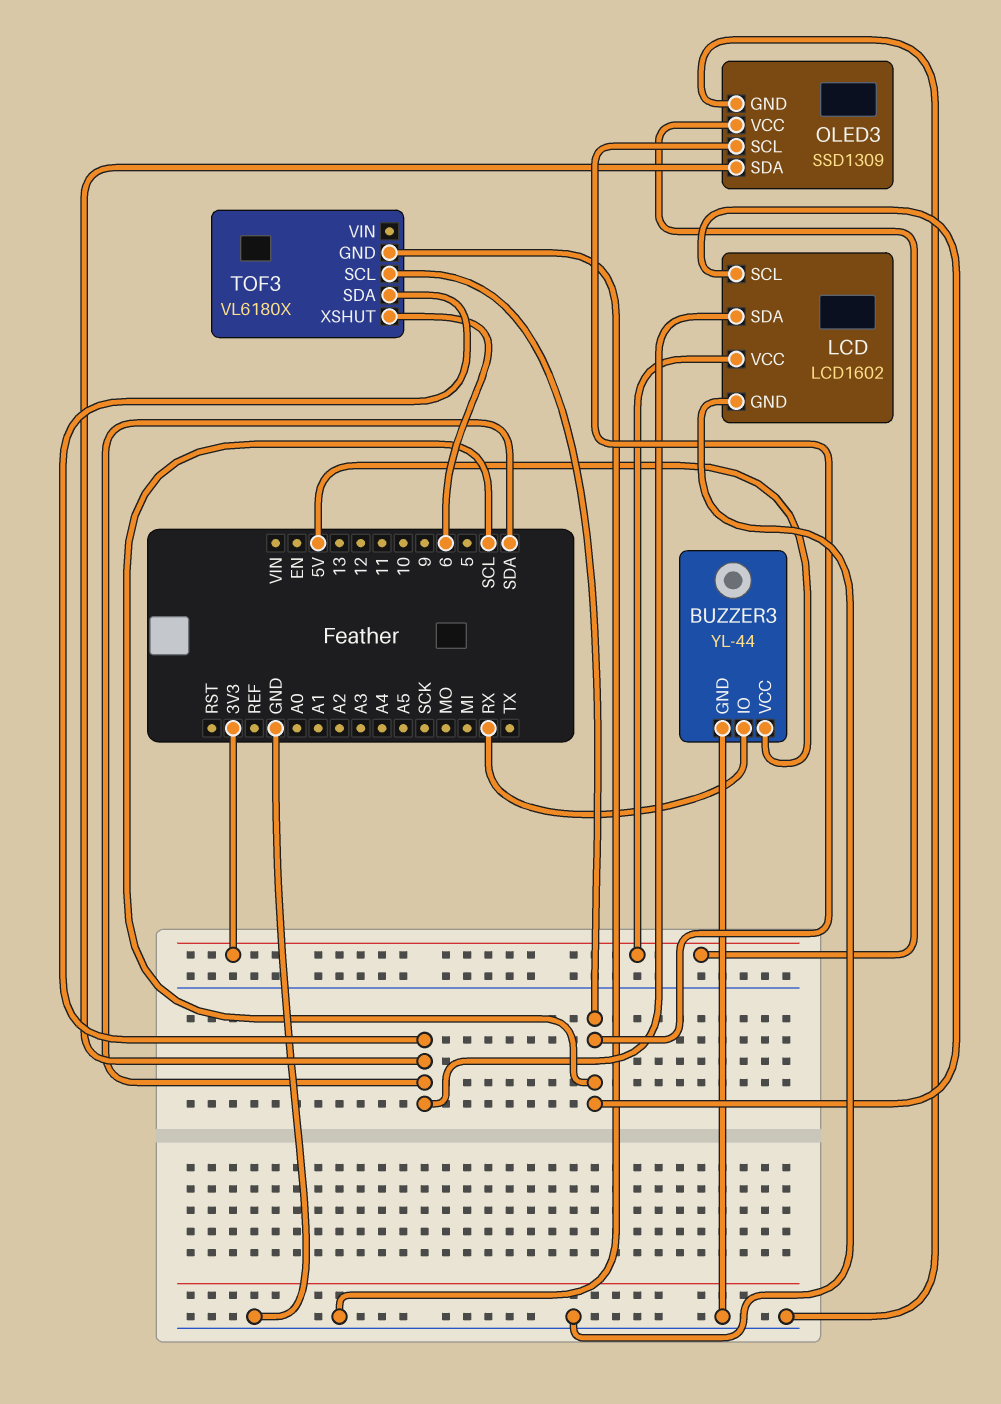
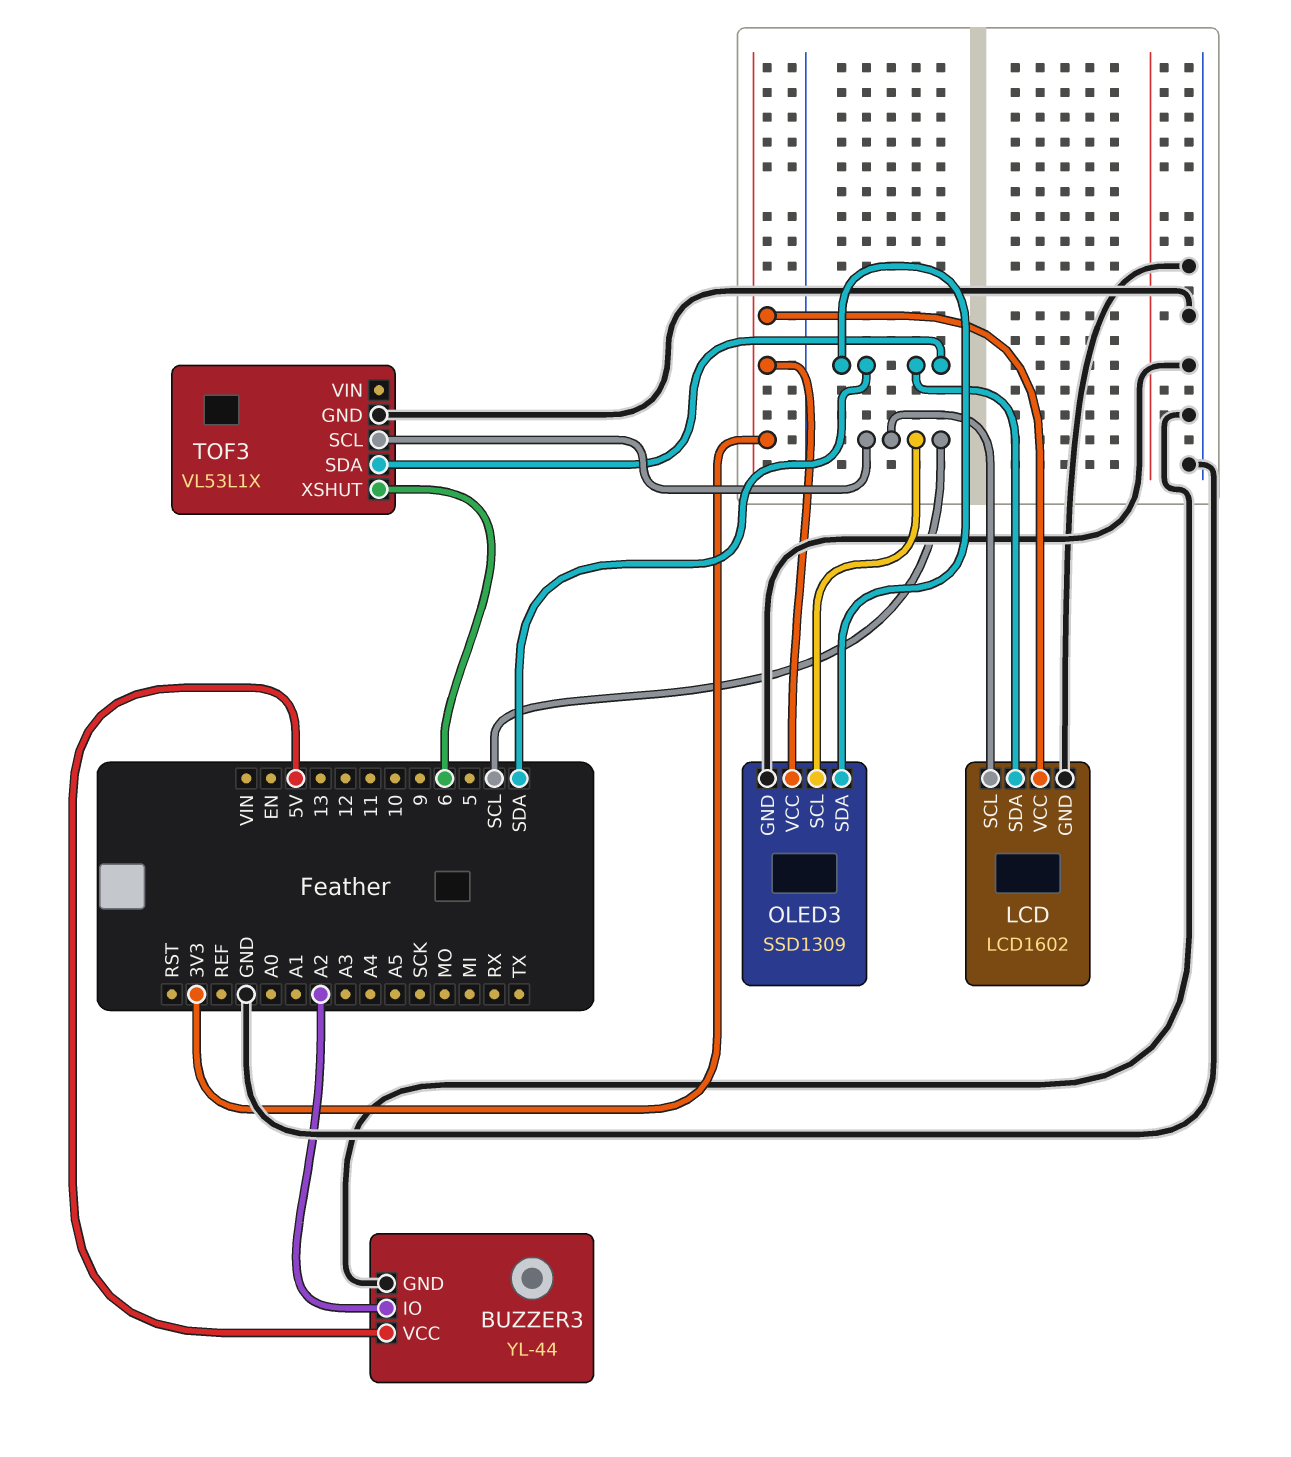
BUZZER3 pin IO: RX -> A2
TOF3: VL6180X -> VL53L1X

